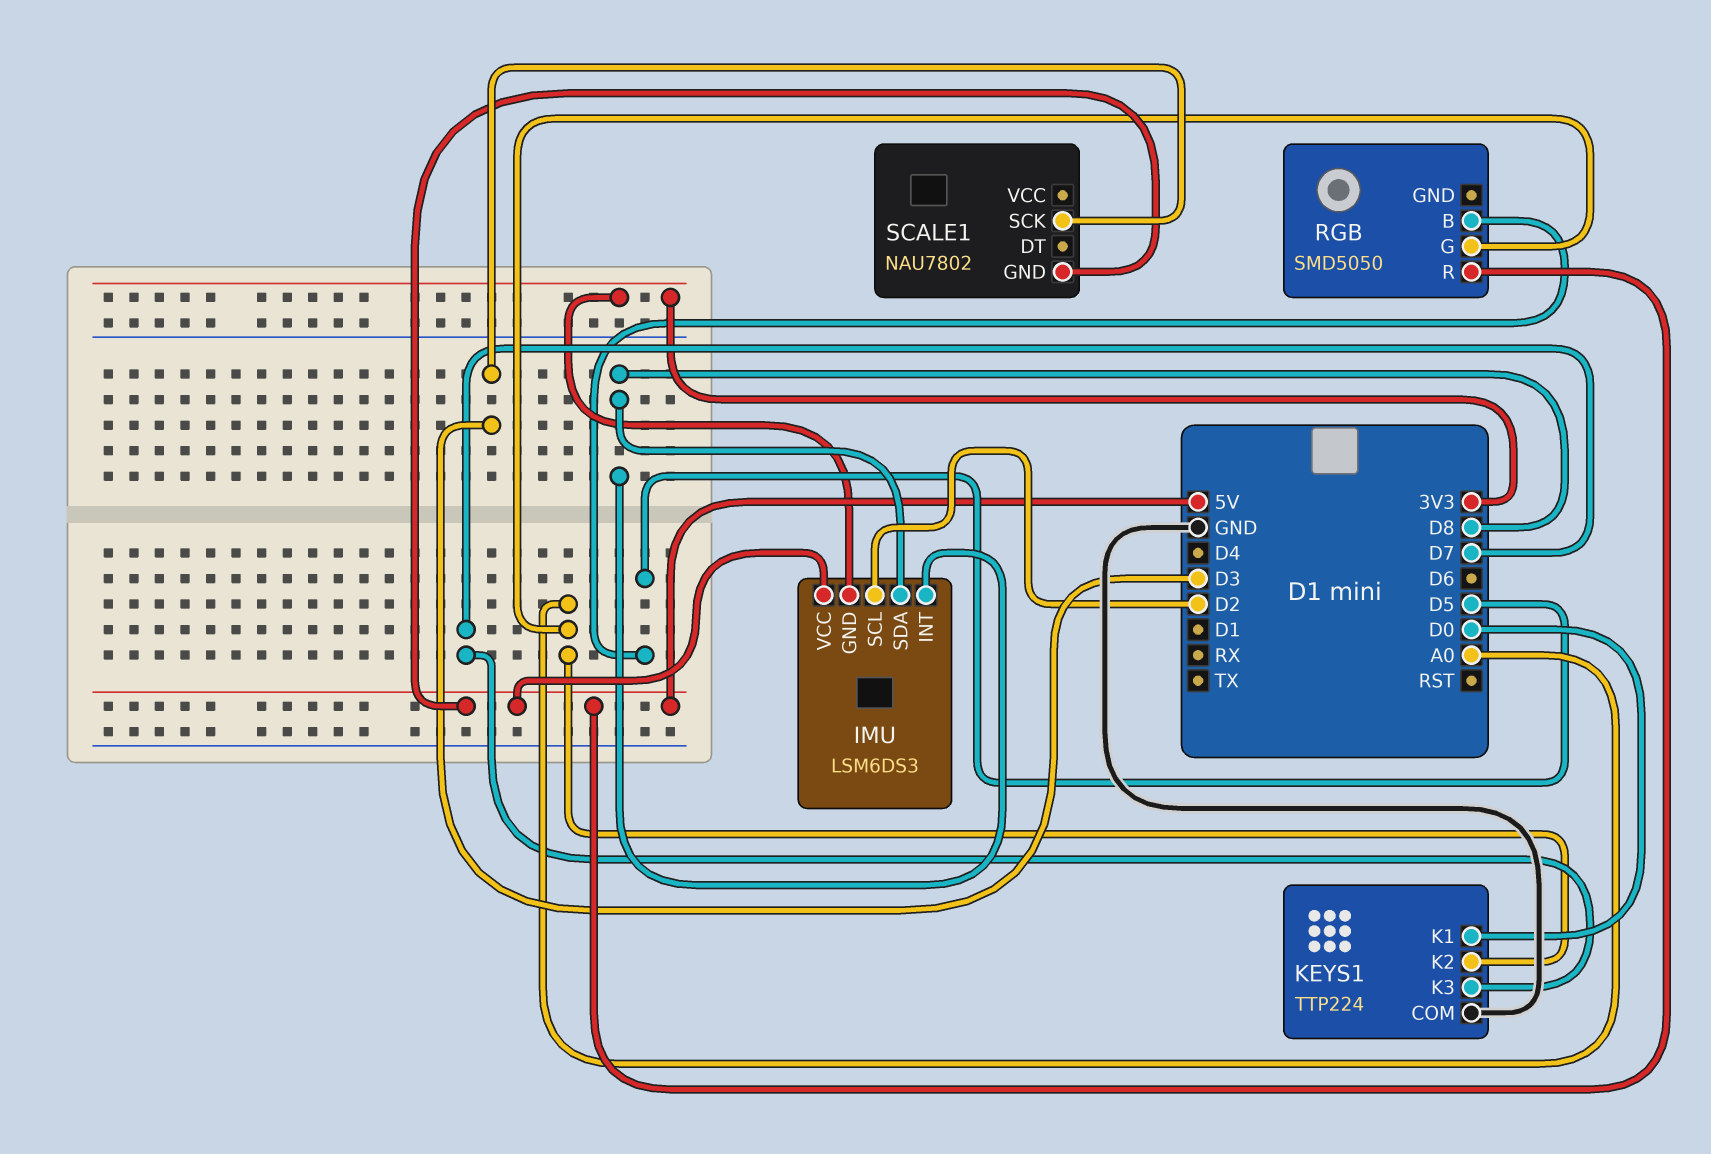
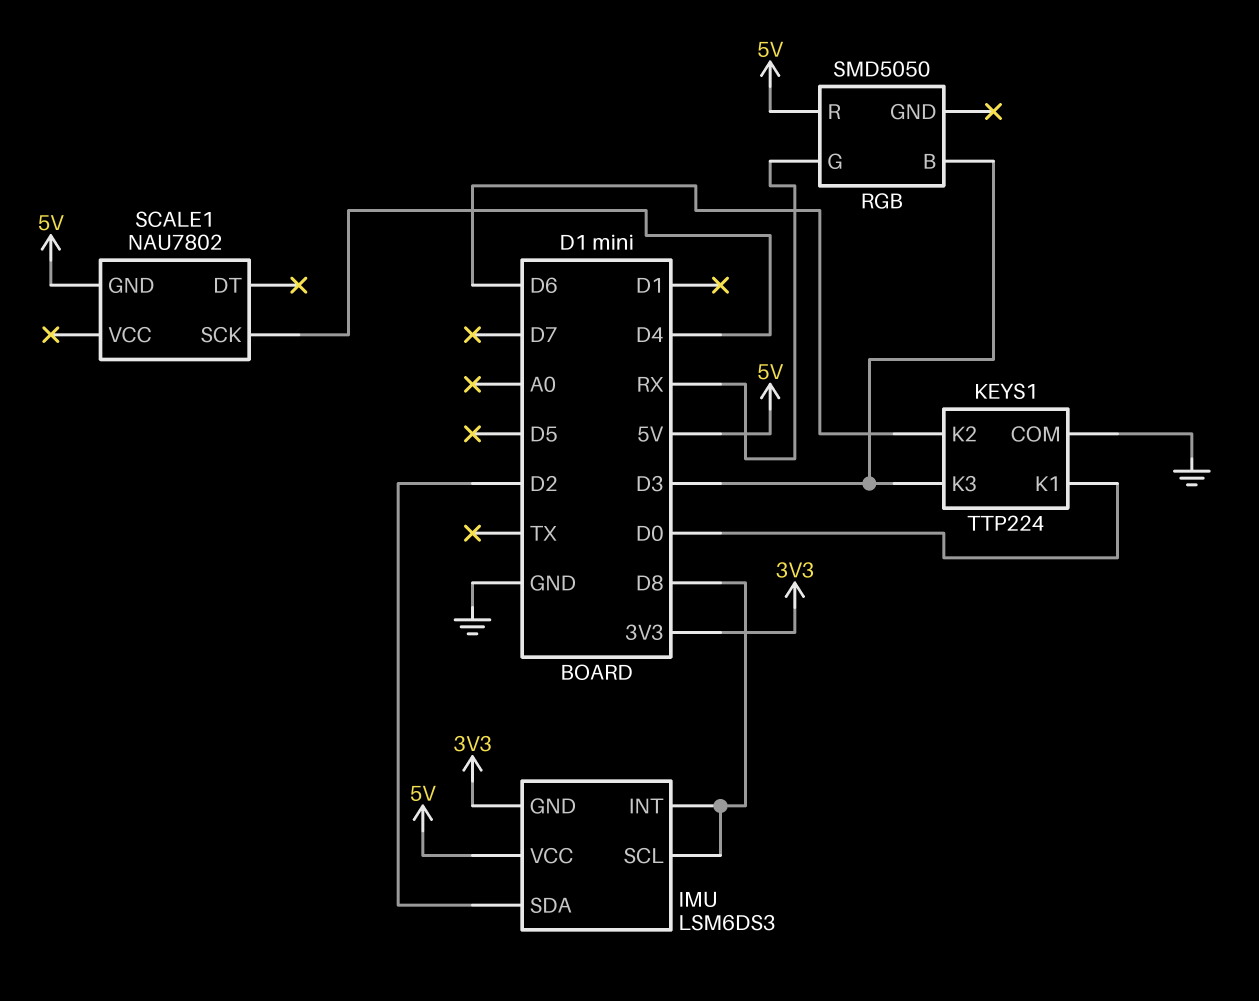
IMU pin SCL: D2 -> D8
IMU pin SDA: D8 -> D2
KEYS1 pin K2: A0 -> D6
KEYS1 pin K3: D7 -> D3
RGB pin B: D5 -> D3
RGB pin G: A0 -> RX
SCALE1 pin SCK: D3 -> D4

